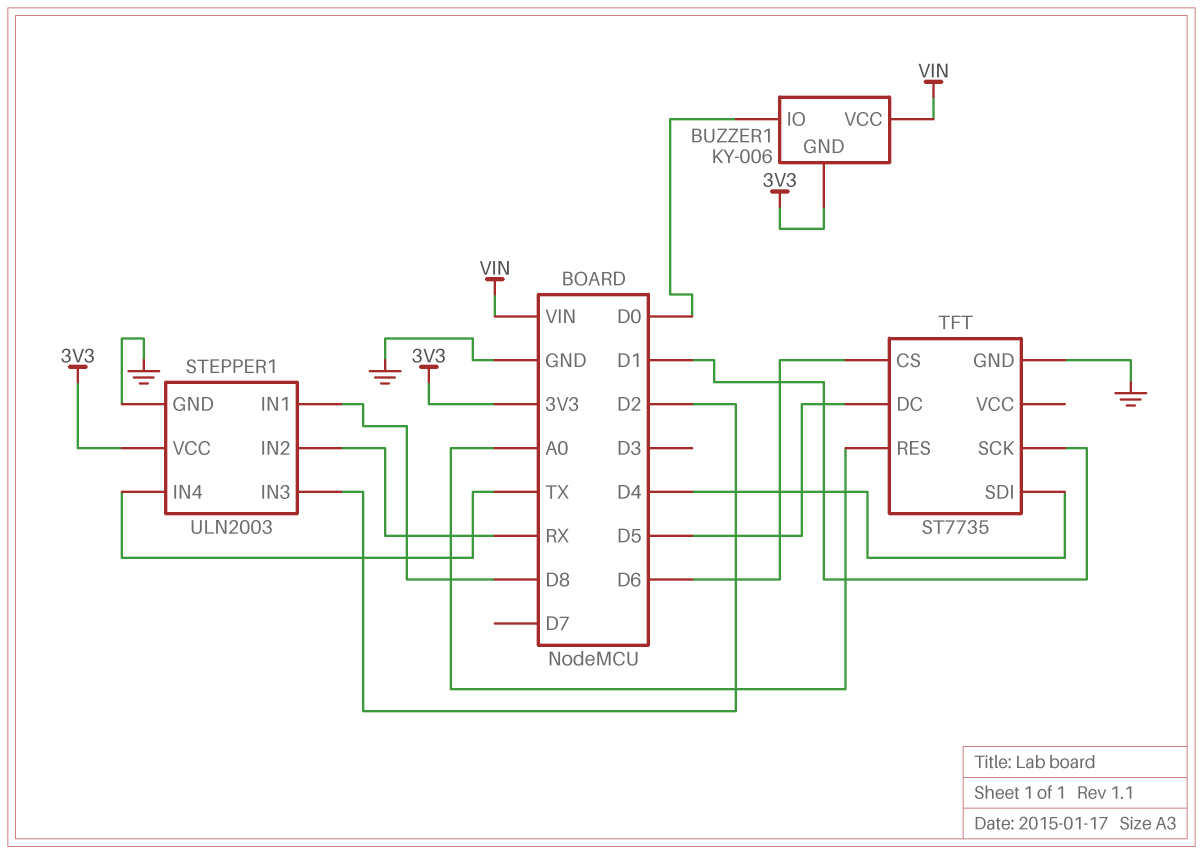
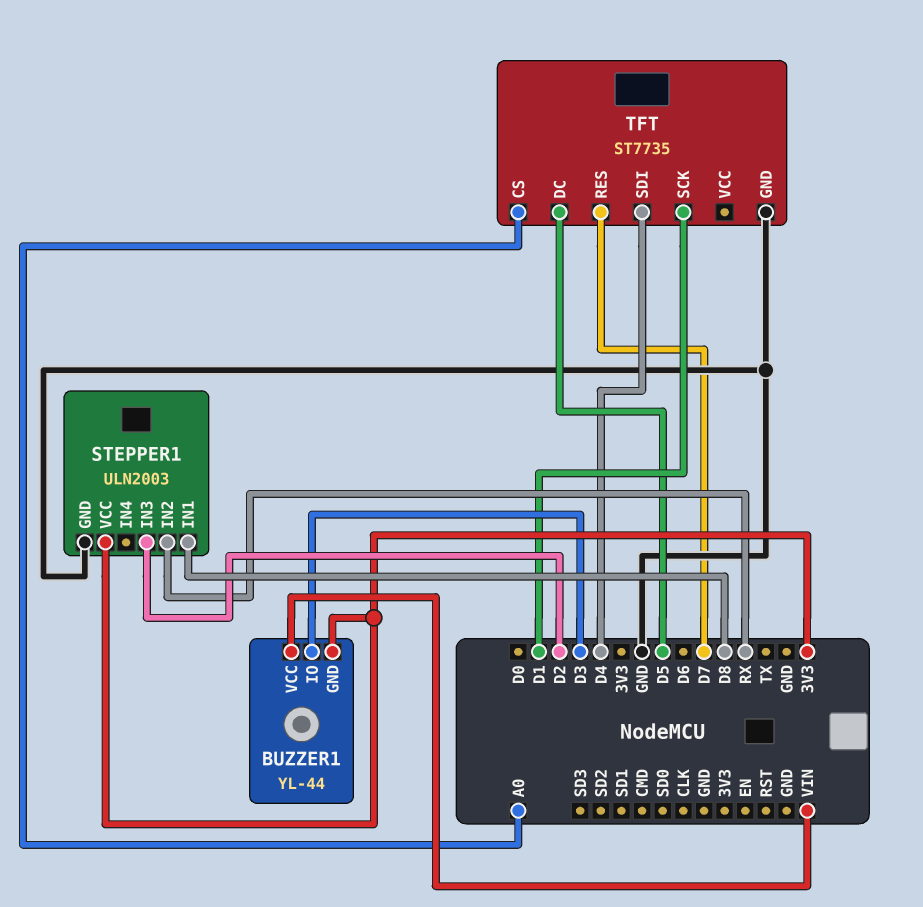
BUZZER1: KY-006 -> YL-44
BUZZER1 pin IO: D0 -> D3
STEPPER1 pin IN4: TX -> none
TFT pin CS: D6 -> A0
TFT pin RES: A0 -> D7

